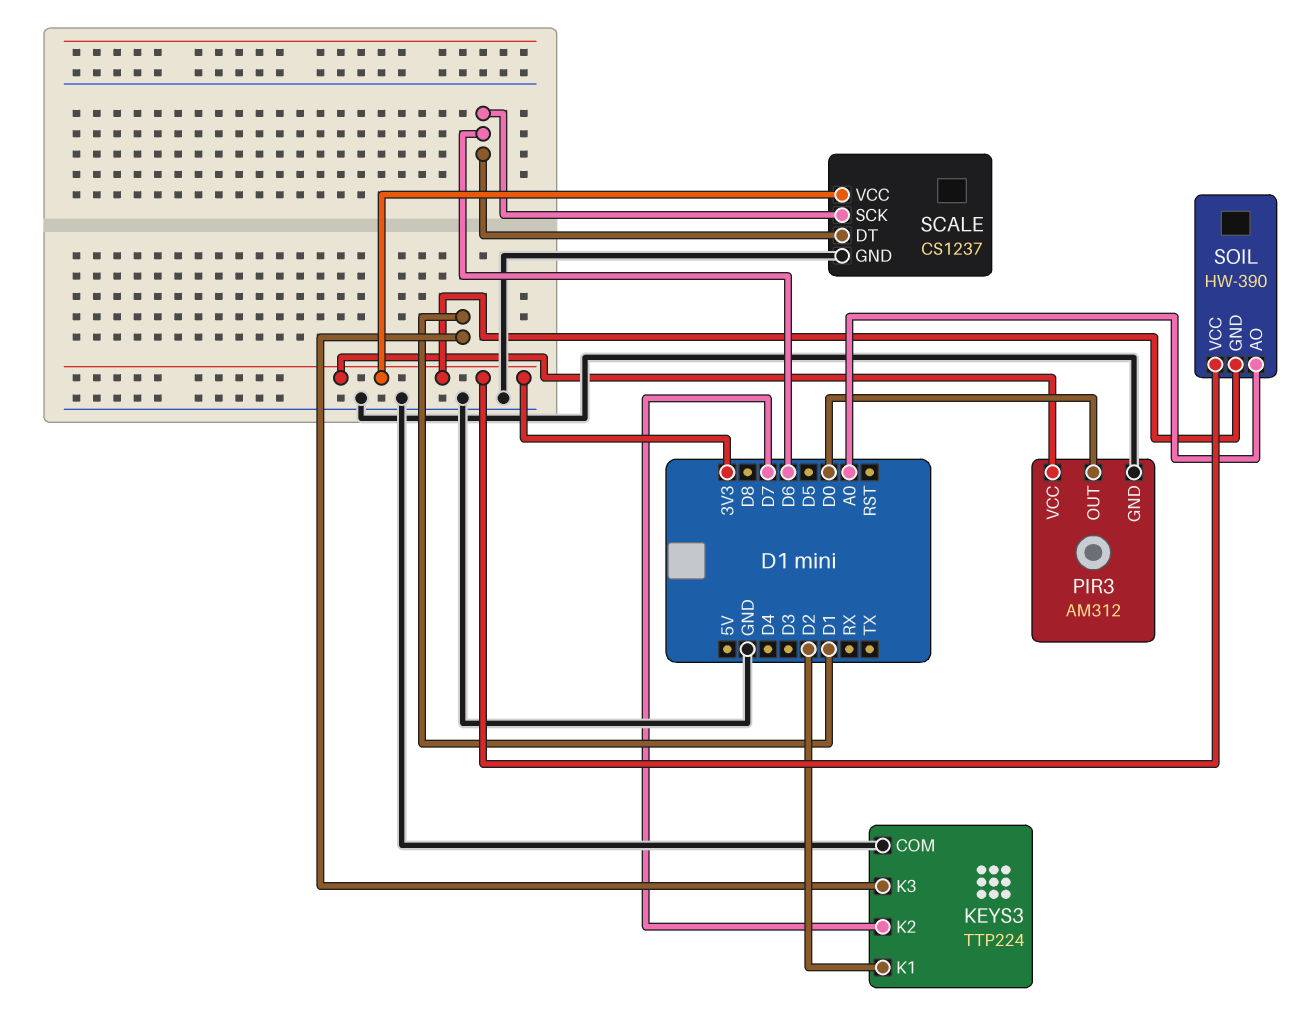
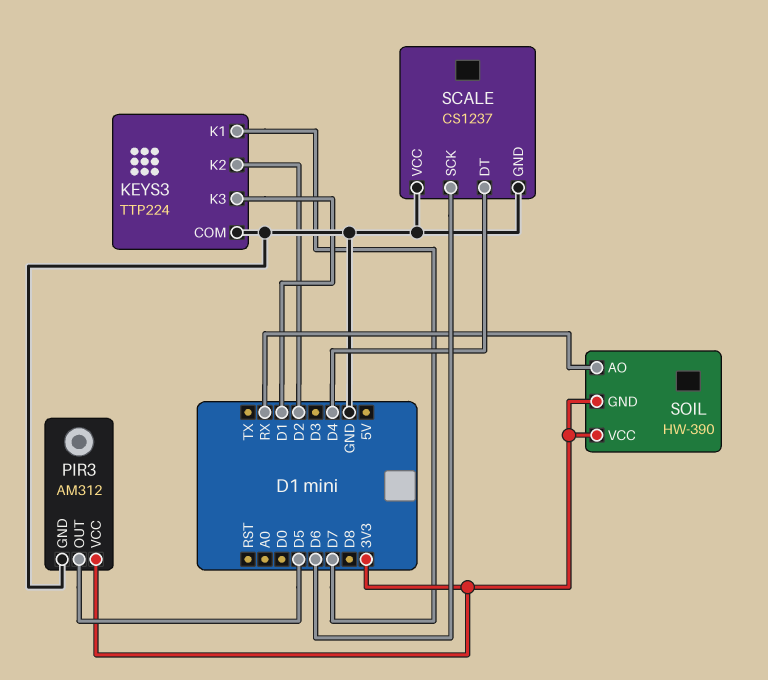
KEYS3 pin K1: D2 -> D7
KEYS3 pin K2: D7 -> D2
PIR3 pin OUT: D0 -> D5
SCALE pin DT: D6 -> D4
SCALE pin VCC: 3V3 -> GND
SOIL pin AO: A0 -> RX

